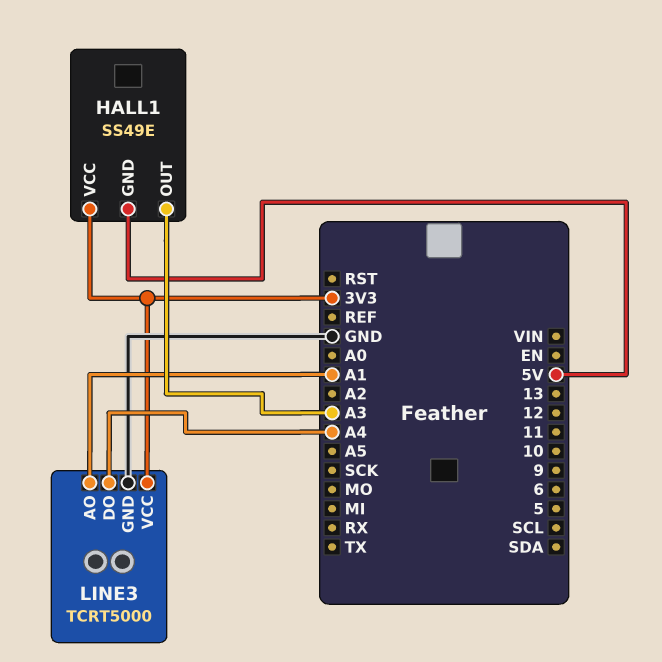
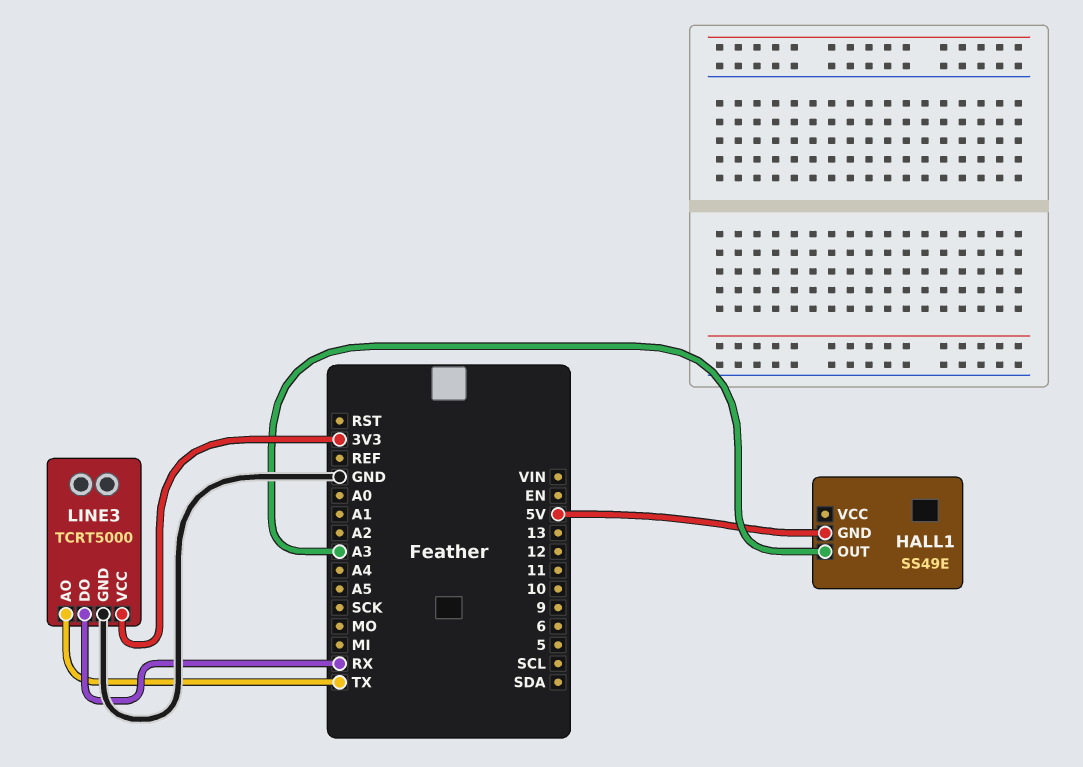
HALL1 pin VCC: 3V3 -> none
LINE3 pin AO: A1 -> TX
LINE3 pin DO: A4 -> RX

